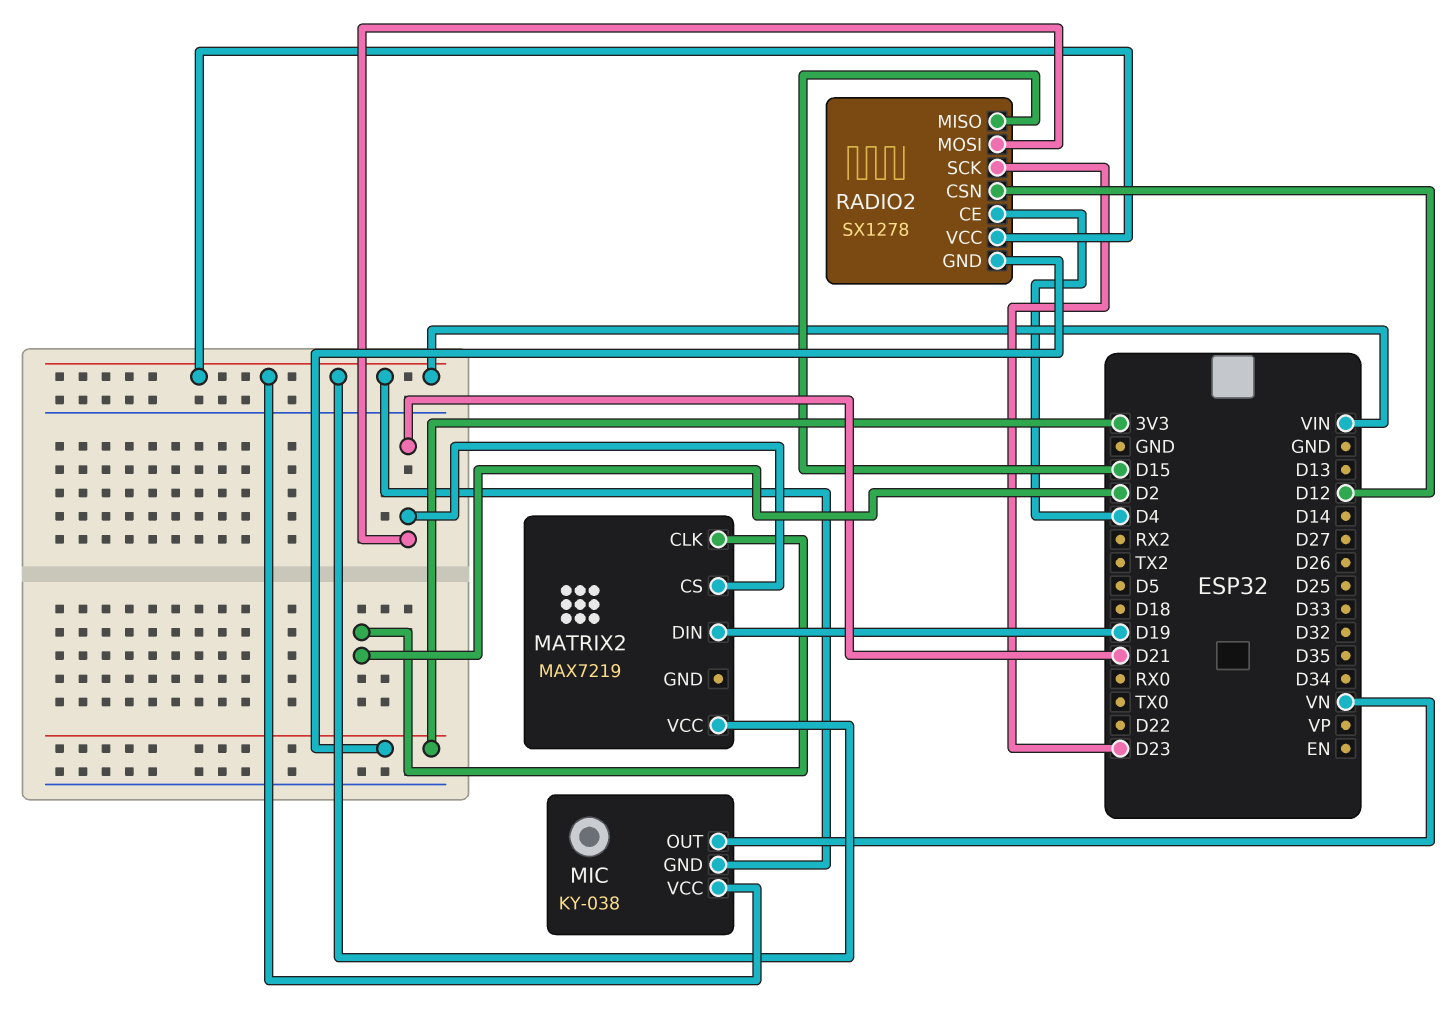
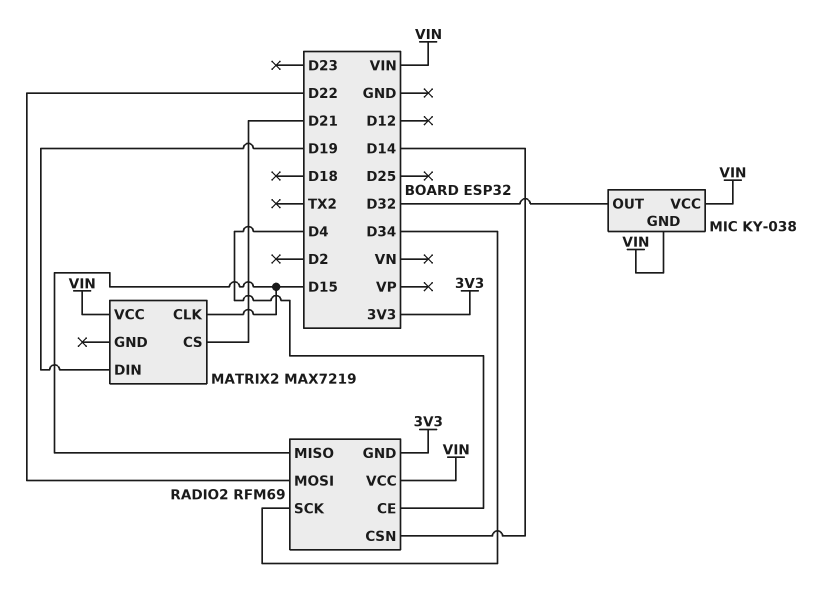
MATRIX2 pin CLK: D2 -> D15
MIC pin OUT: VN -> D32
RADIO2: SX1278 -> RFM69
RADIO2 pin CSN: D12 -> D14
RADIO2 pin MOSI: D21 -> D22
RADIO2 pin SCK: D23 -> D34

